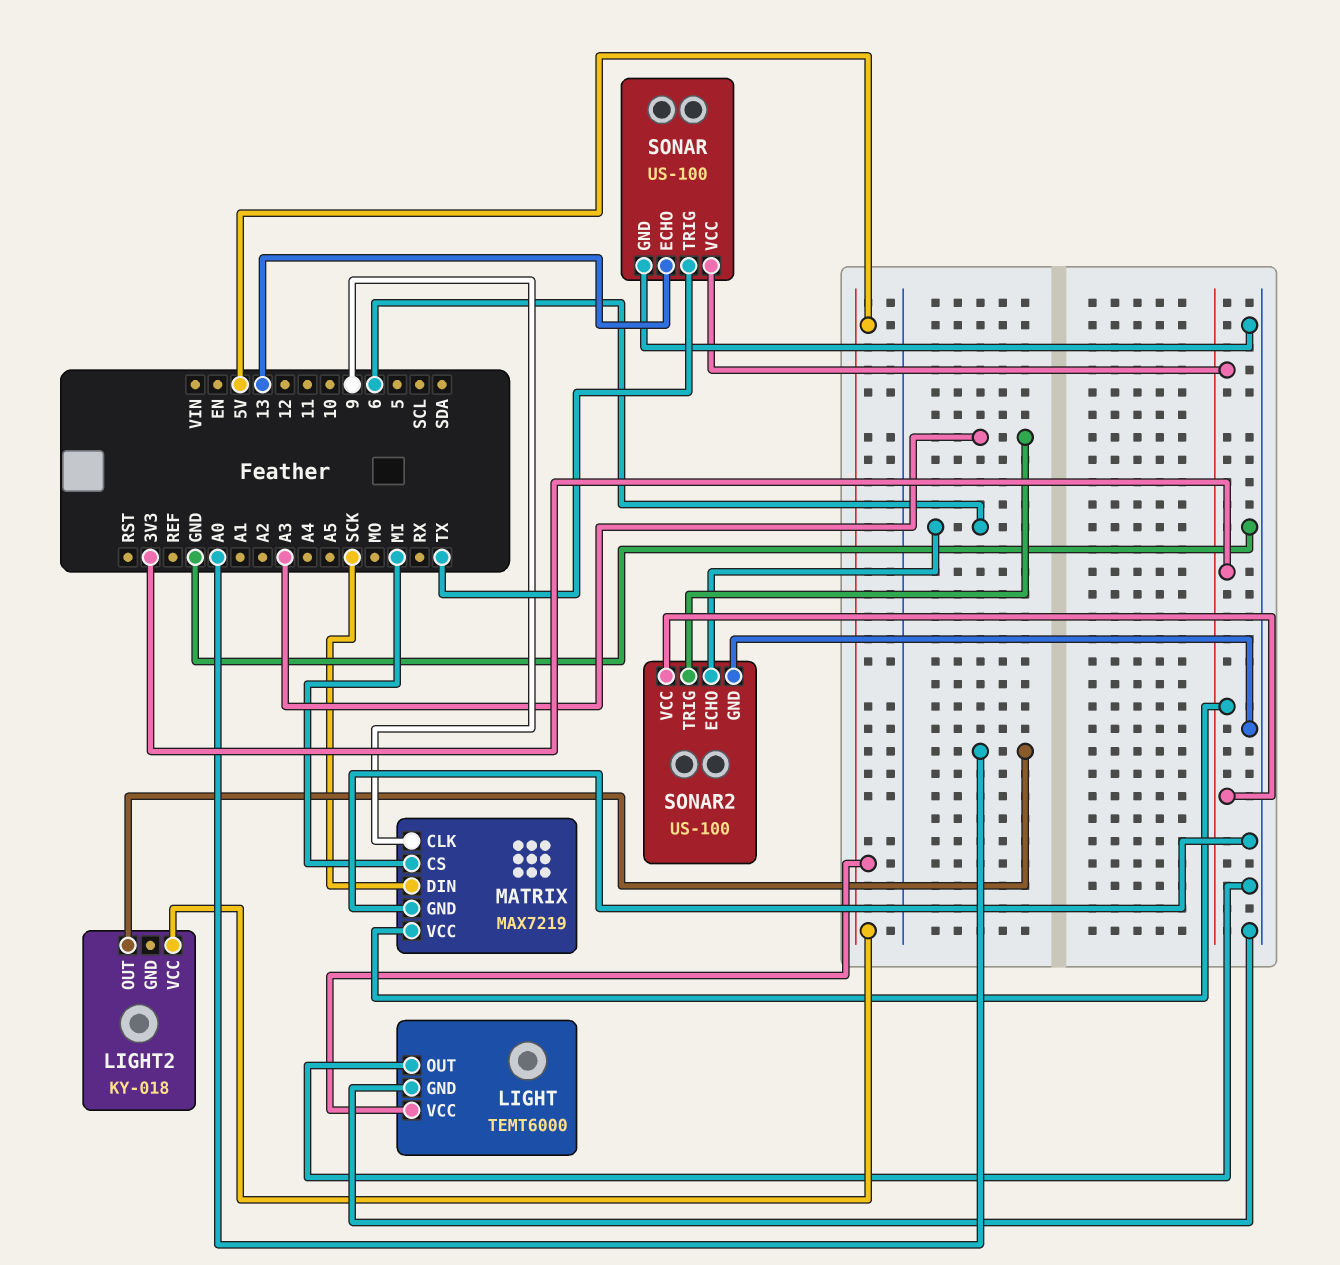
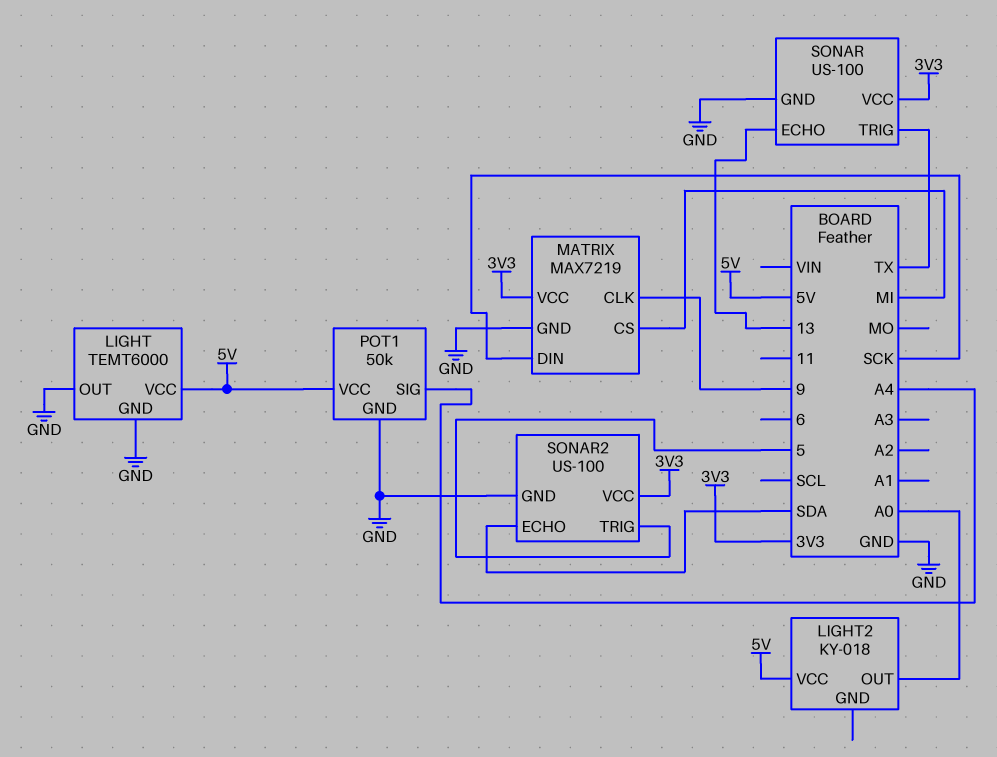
POT1: none -> 50k
POT1 pin GND: none -> GND
POT1 pin SIG: none -> A4
POT1 pin VCC: none -> 5V
SONAR2 pin ECHO: 6 -> SDA
SONAR2 pin TRIG: A3 -> 5

